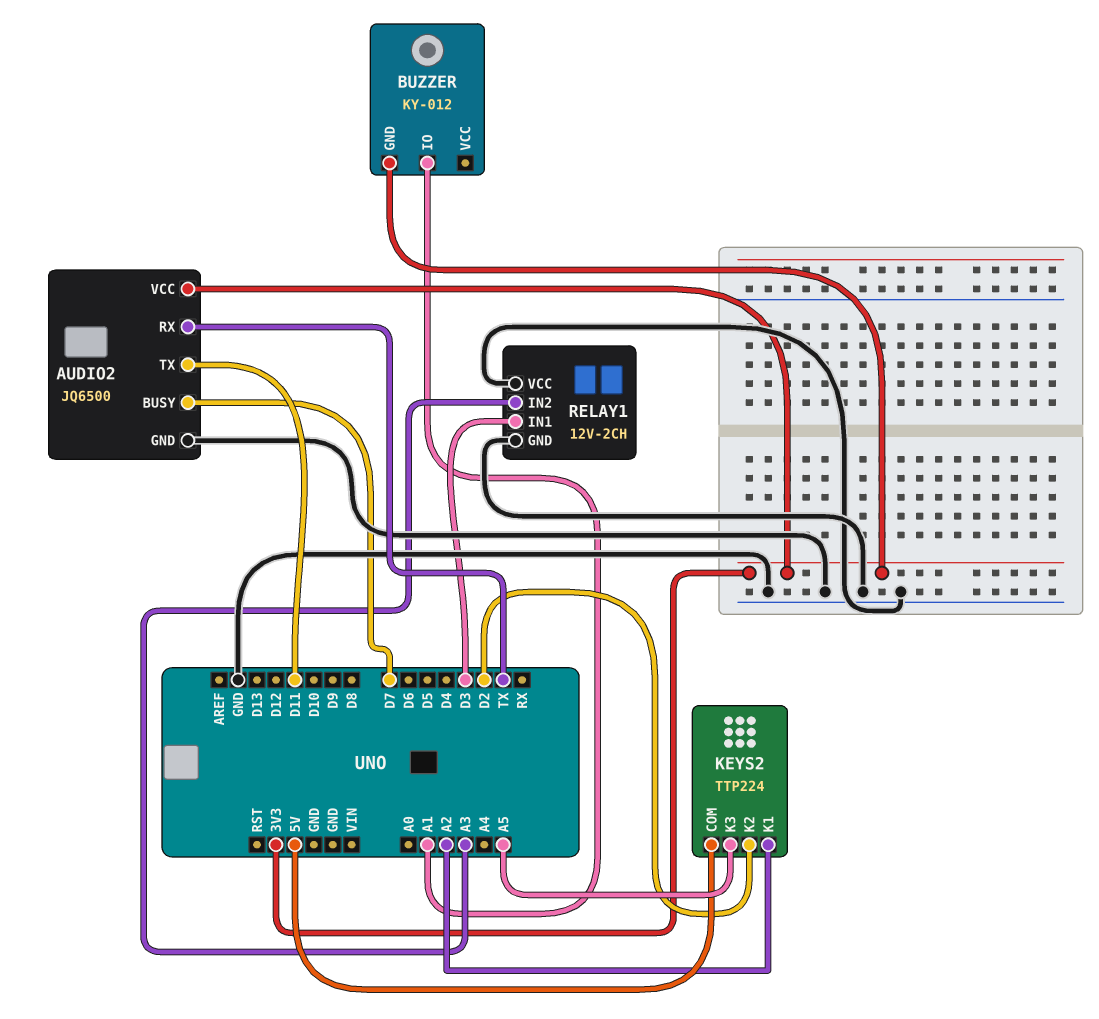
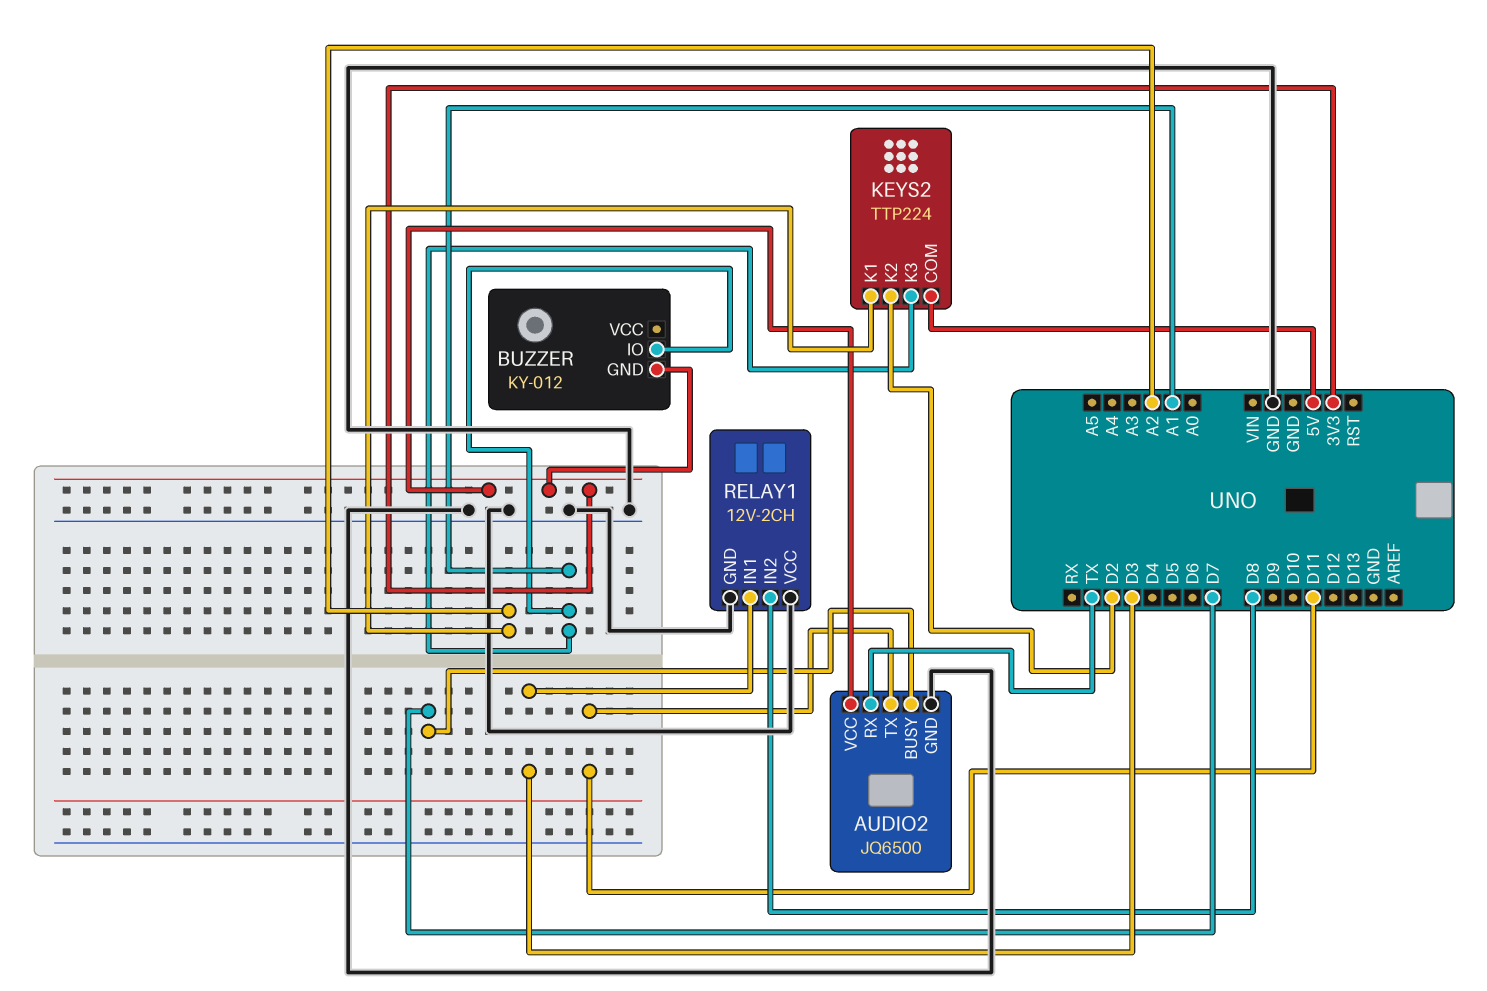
KEYS2 pin K3: A5 -> A1
RELAY1 pin IN2: A3 -> D8

